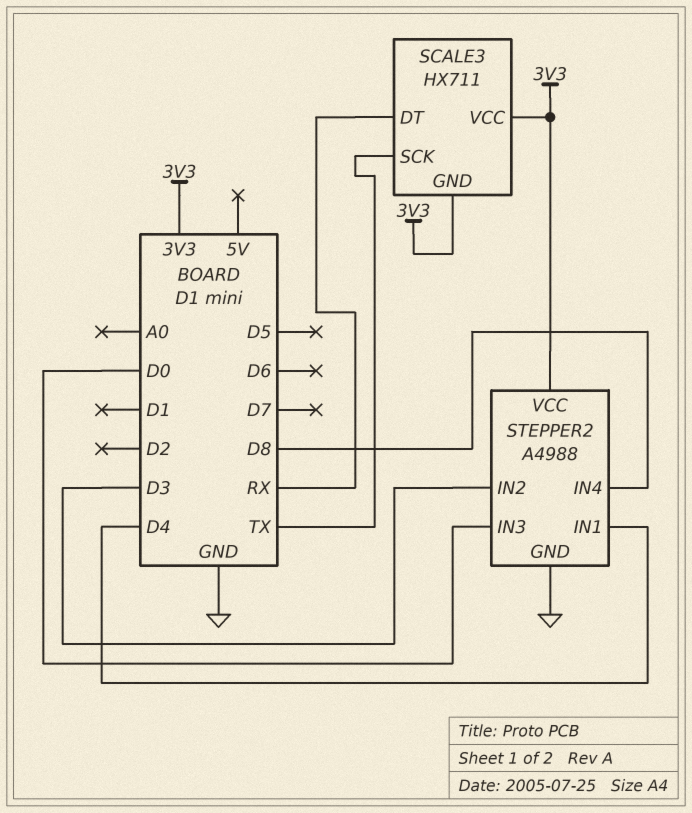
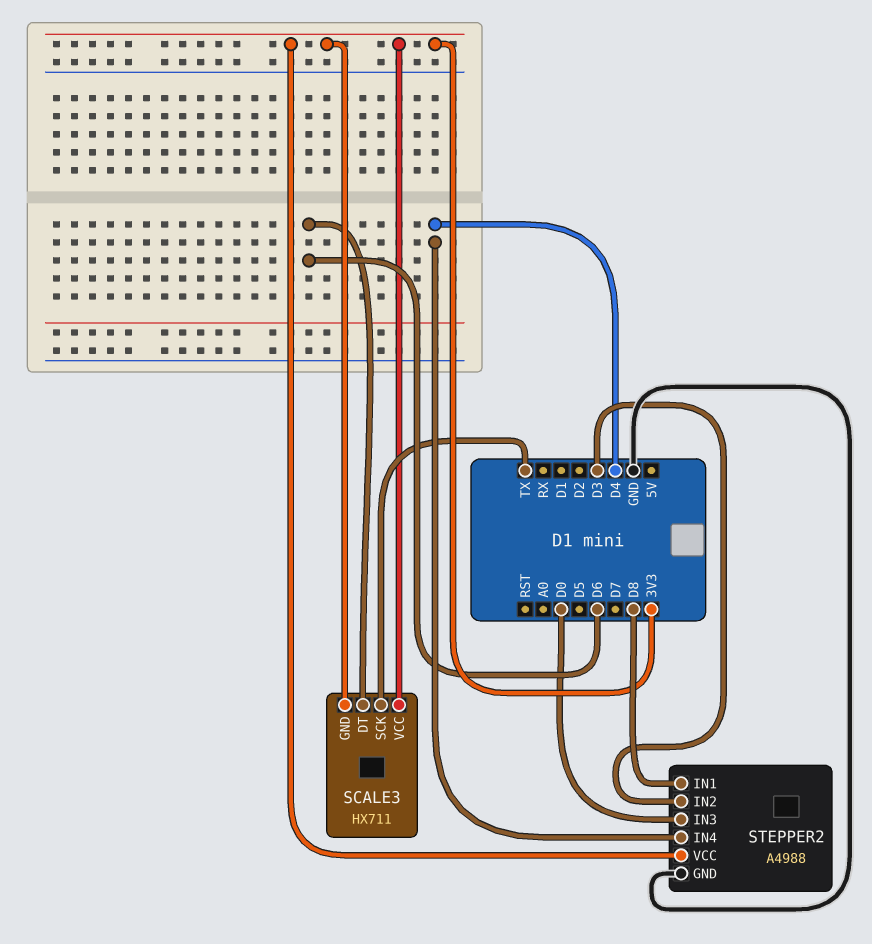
SCALE3 pin DT: RX -> D6
STEPPER2 pin IN1: D4 -> D8
STEPPER2 pin IN4: D8 -> D4

